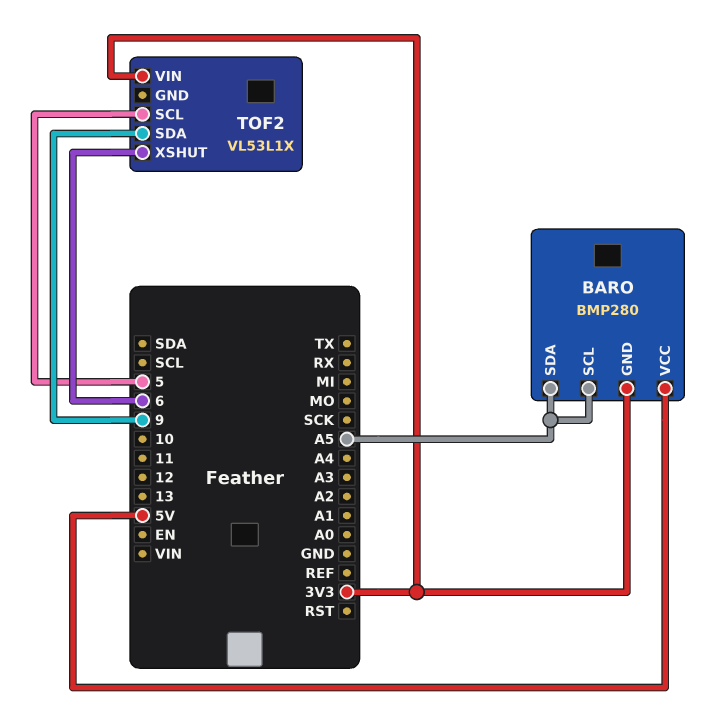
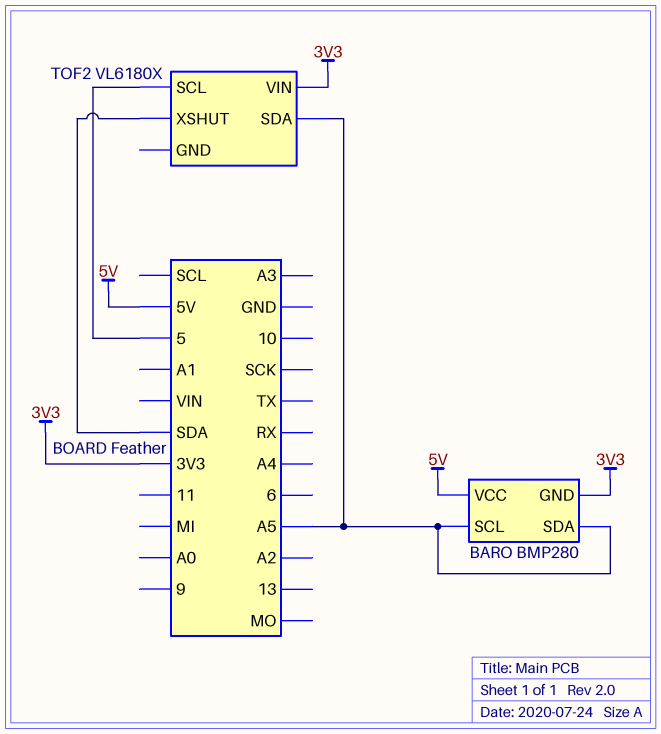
TOF2: VL53L1X -> VL6180X
TOF2 pin SDA: 9 -> A5
TOF2 pin XSHUT: 6 -> SDA

